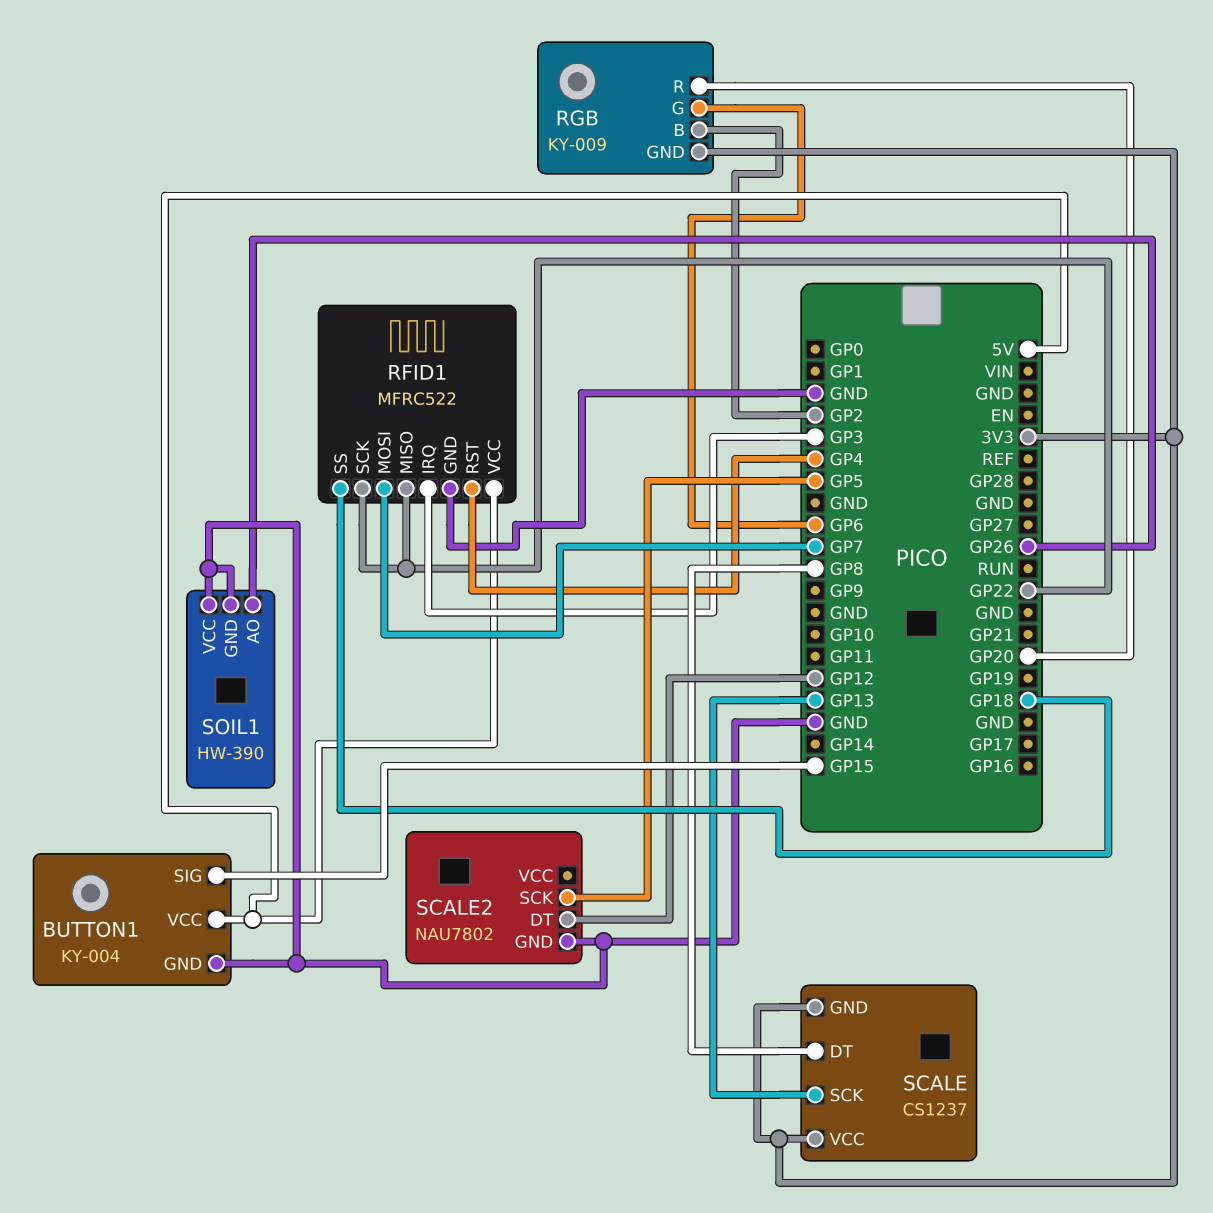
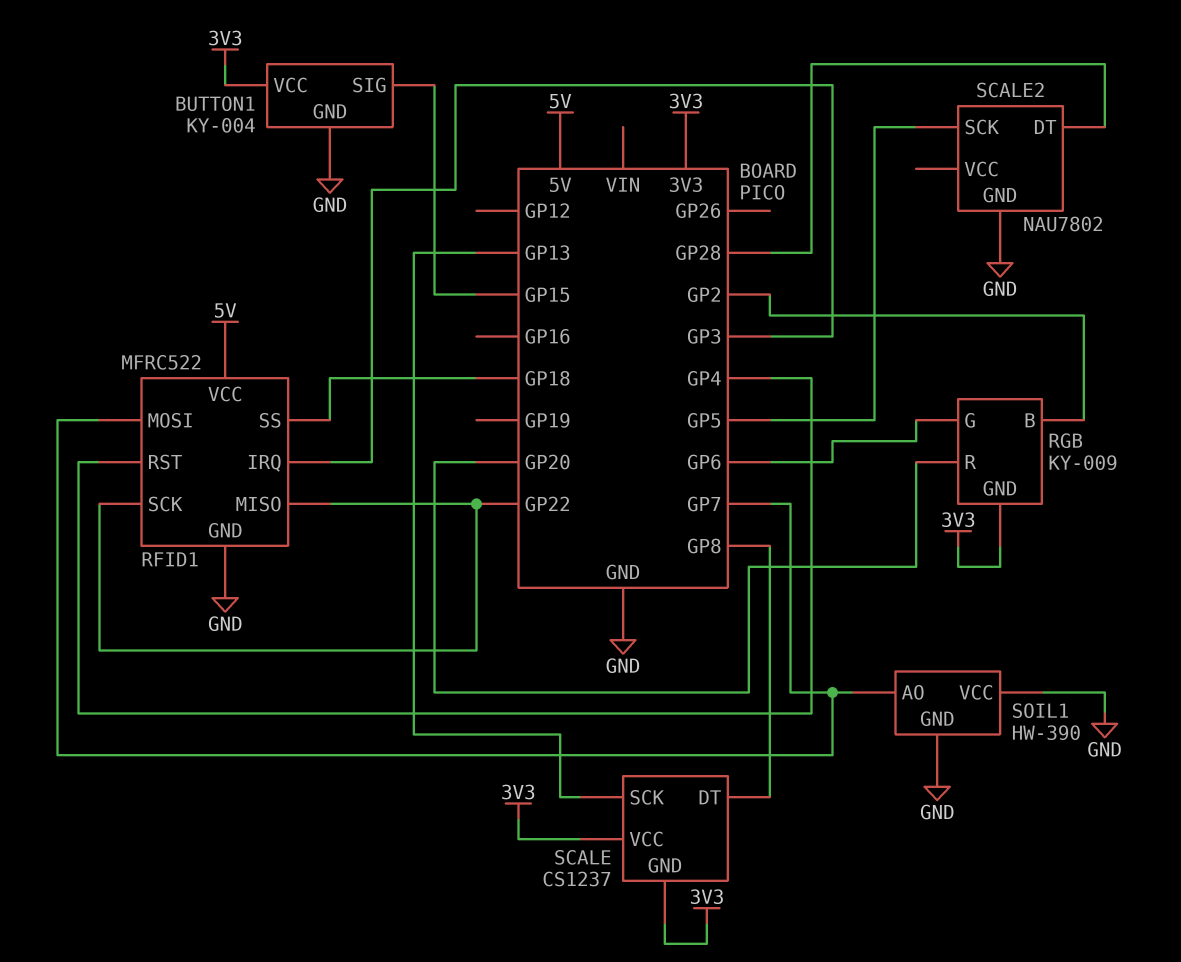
BUTTON1 pin VCC: 5V -> 3V3
SCALE2 pin DT: GP12 -> GP28
SOIL1 pin AO: GP26 -> GP7

